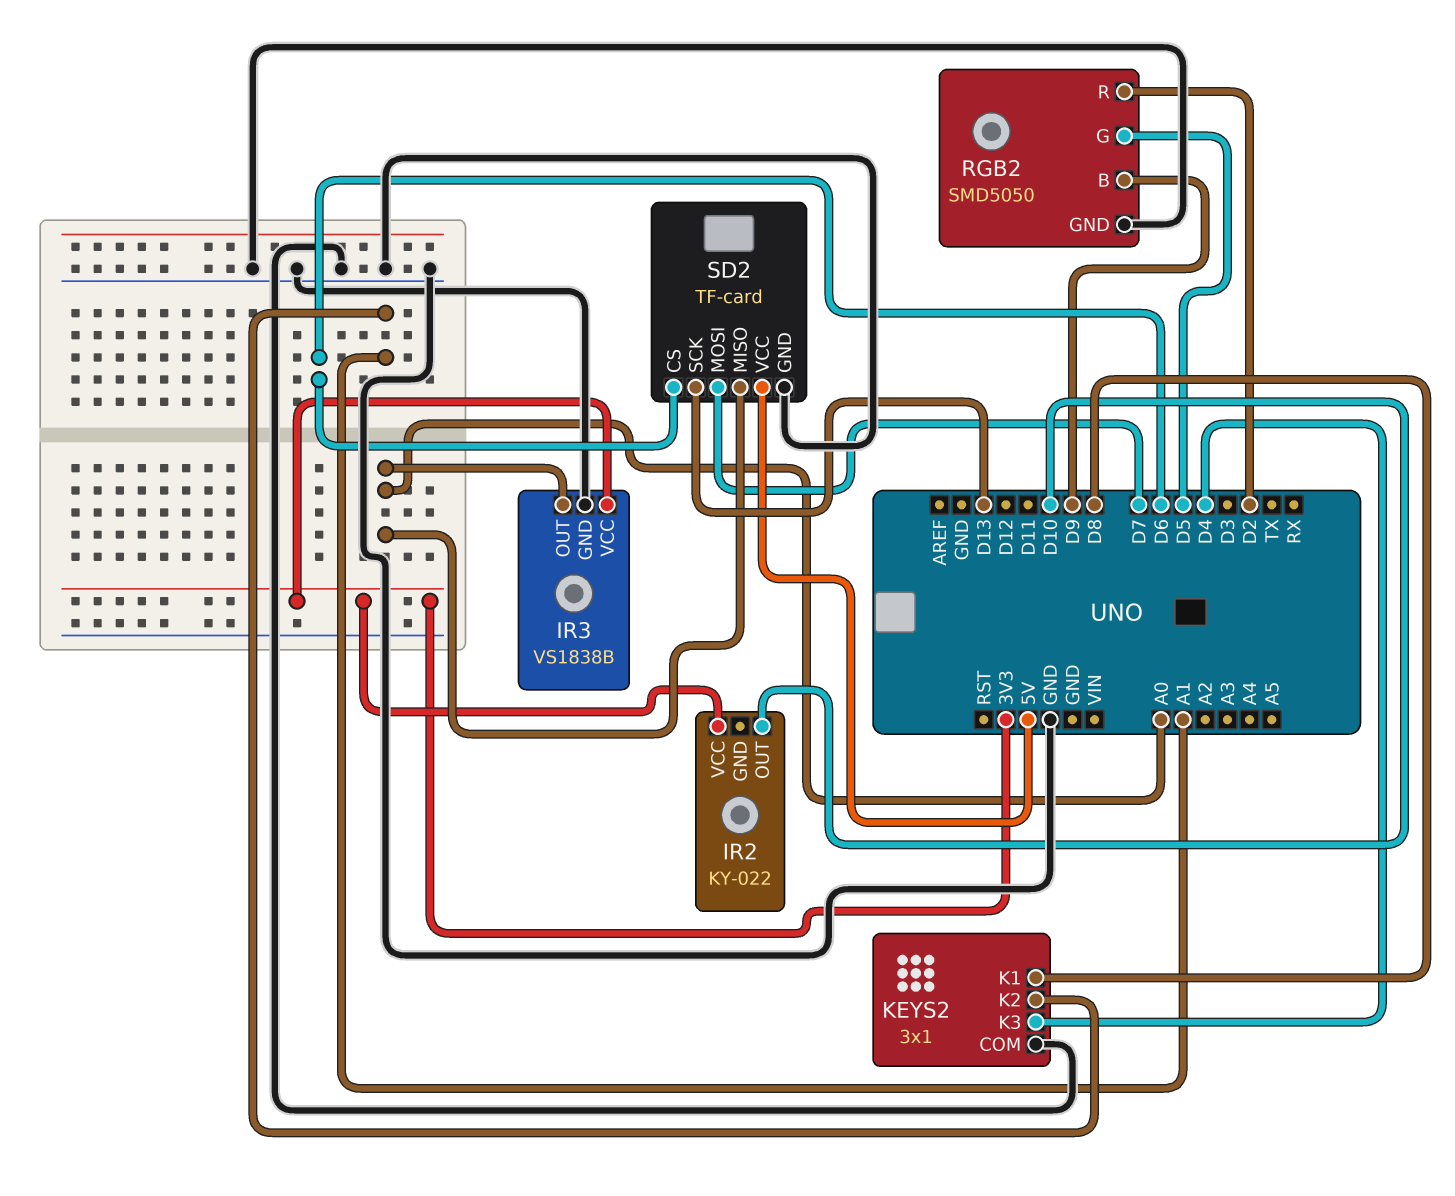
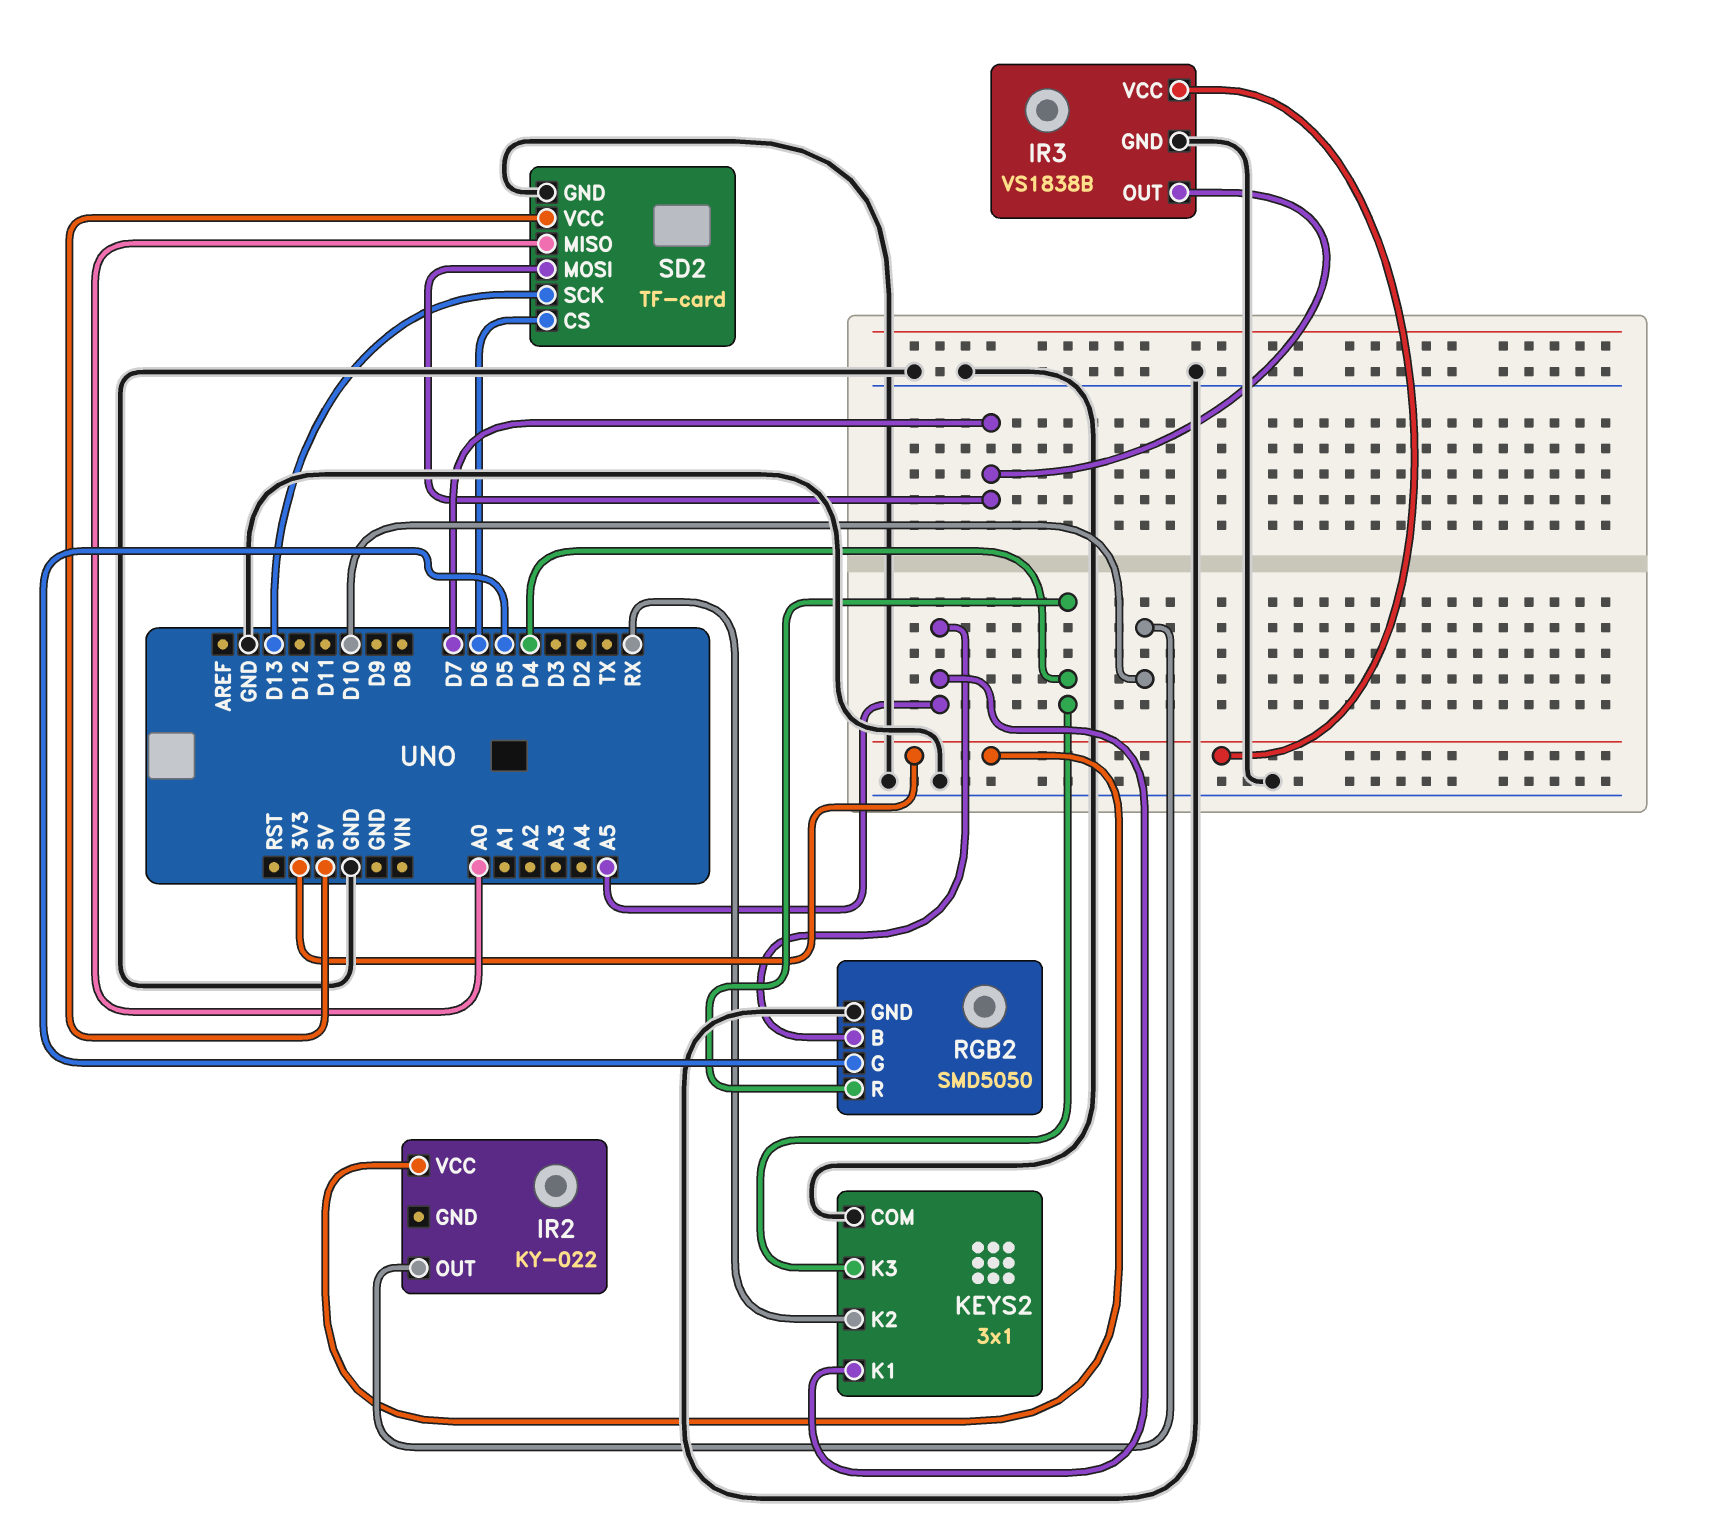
IR3 pin OUT: A0 -> D7
KEYS2 pin K1: D8 -> A5
KEYS2 pin K2: A1 -> RX
RGB2 pin B: D9 -> A5
RGB2 pin R: D2 -> D4

